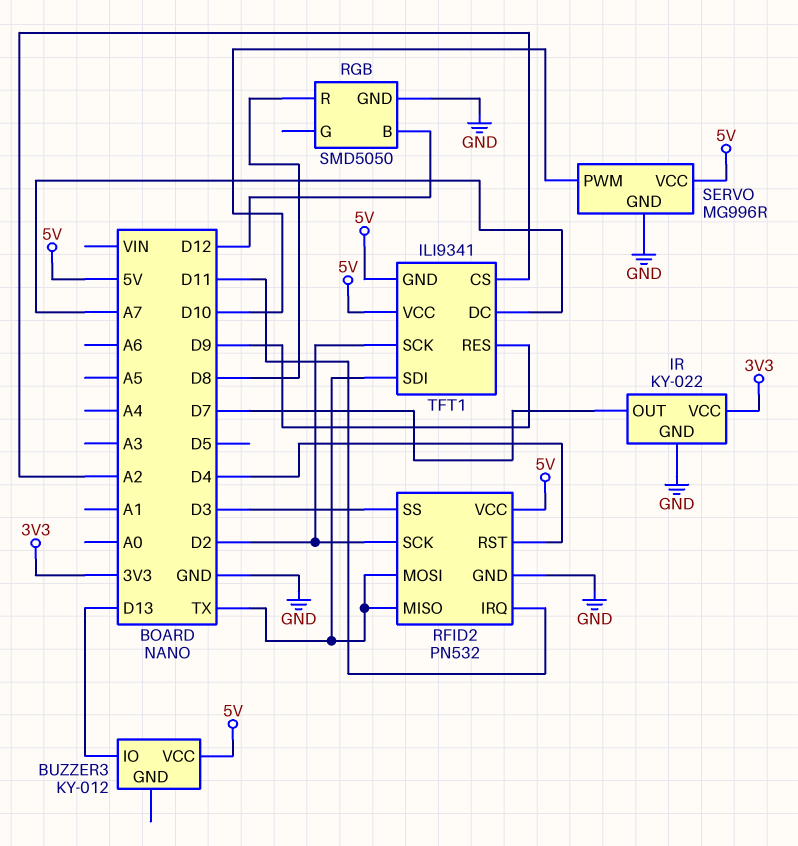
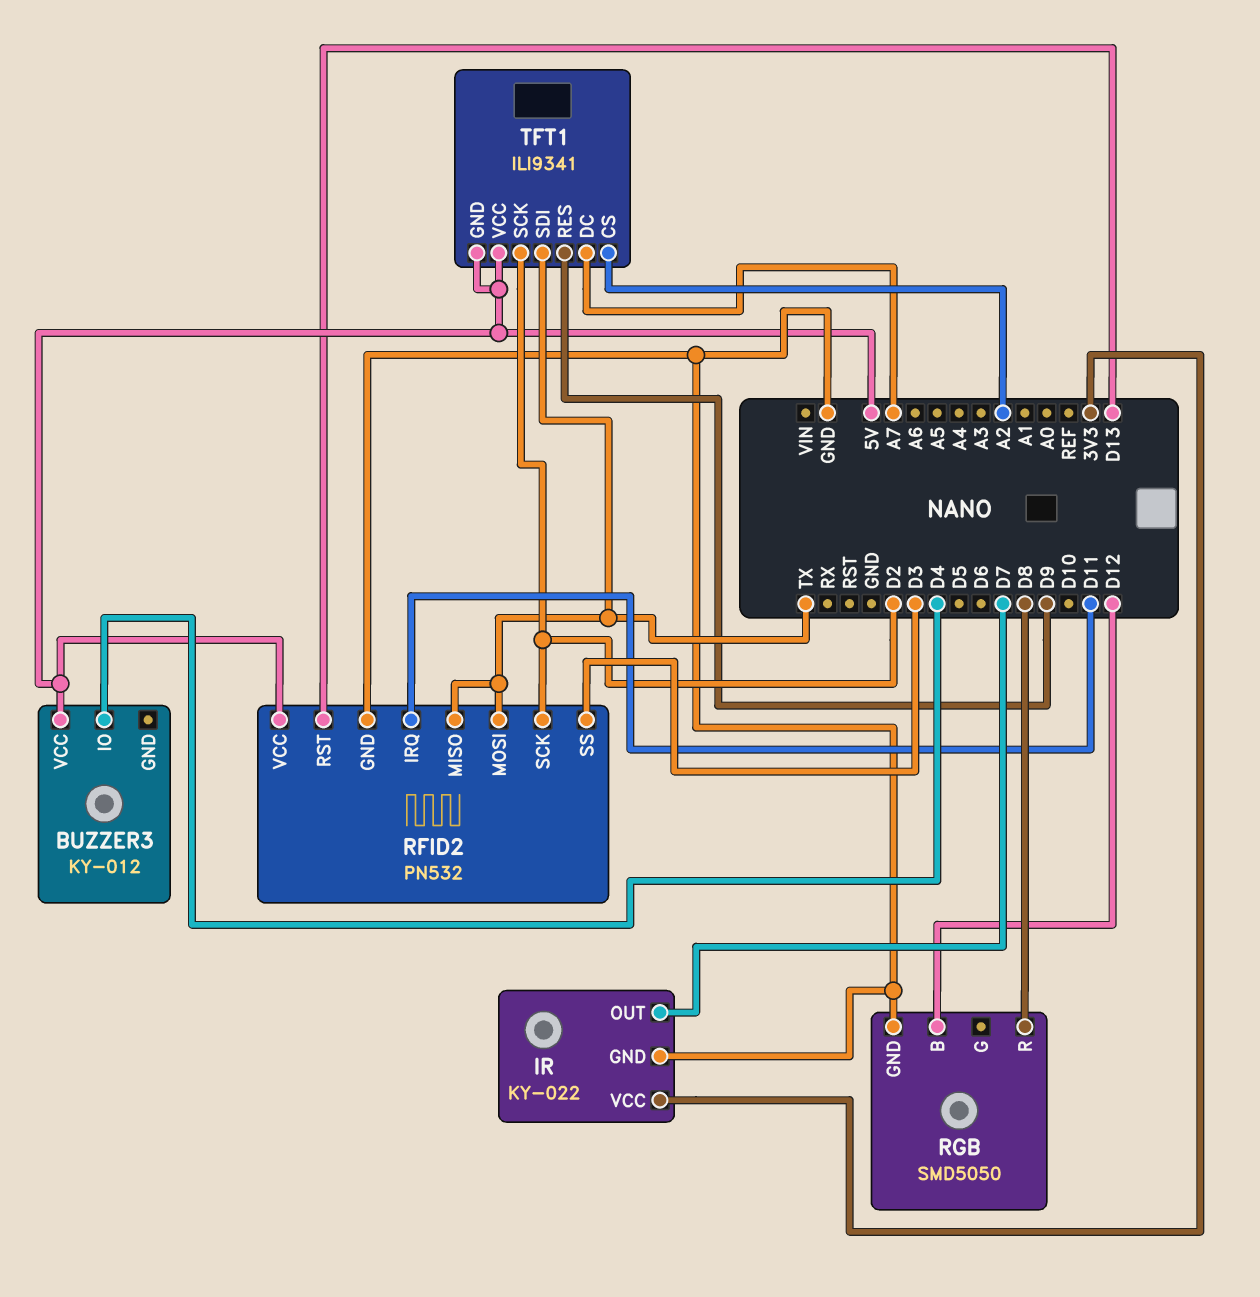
BUZZER3 pin IO: D13 -> D4
RFID2 pin RST: D4 -> D13
SERVO: MG996R -> none
SERVO pin GND: GND -> none
SERVO pin PWM: D10 -> none
SERVO pin VCC: 5V -> none

